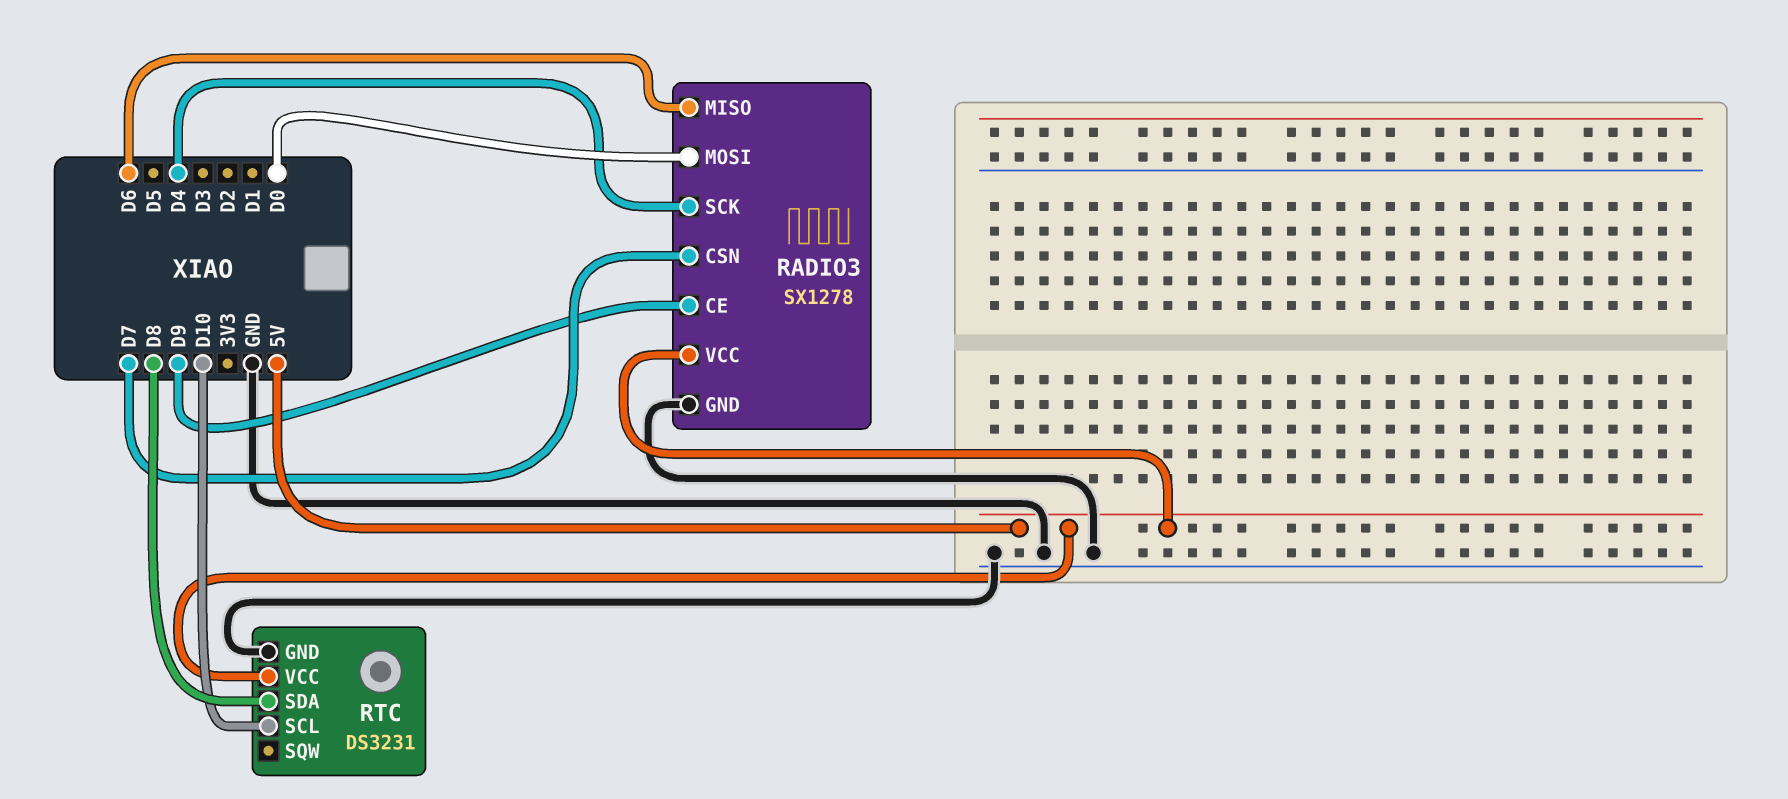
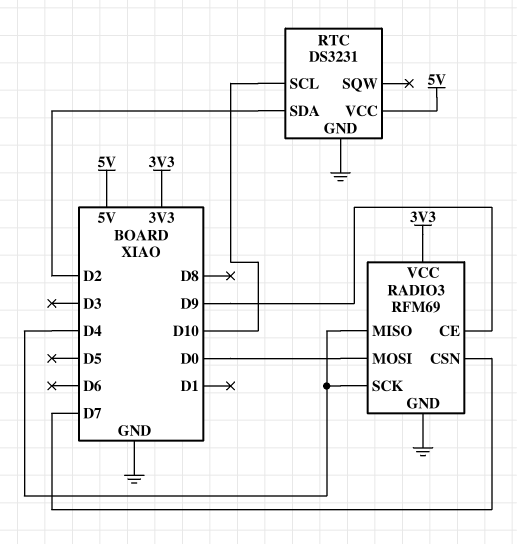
RADIO3: SX1278 -> RFM69
RADIO3 pin MISO: D6 -> D4
RADIO3 pin VCC: 5V -> 3V3
RTC pin SDA: D8 -> D2

